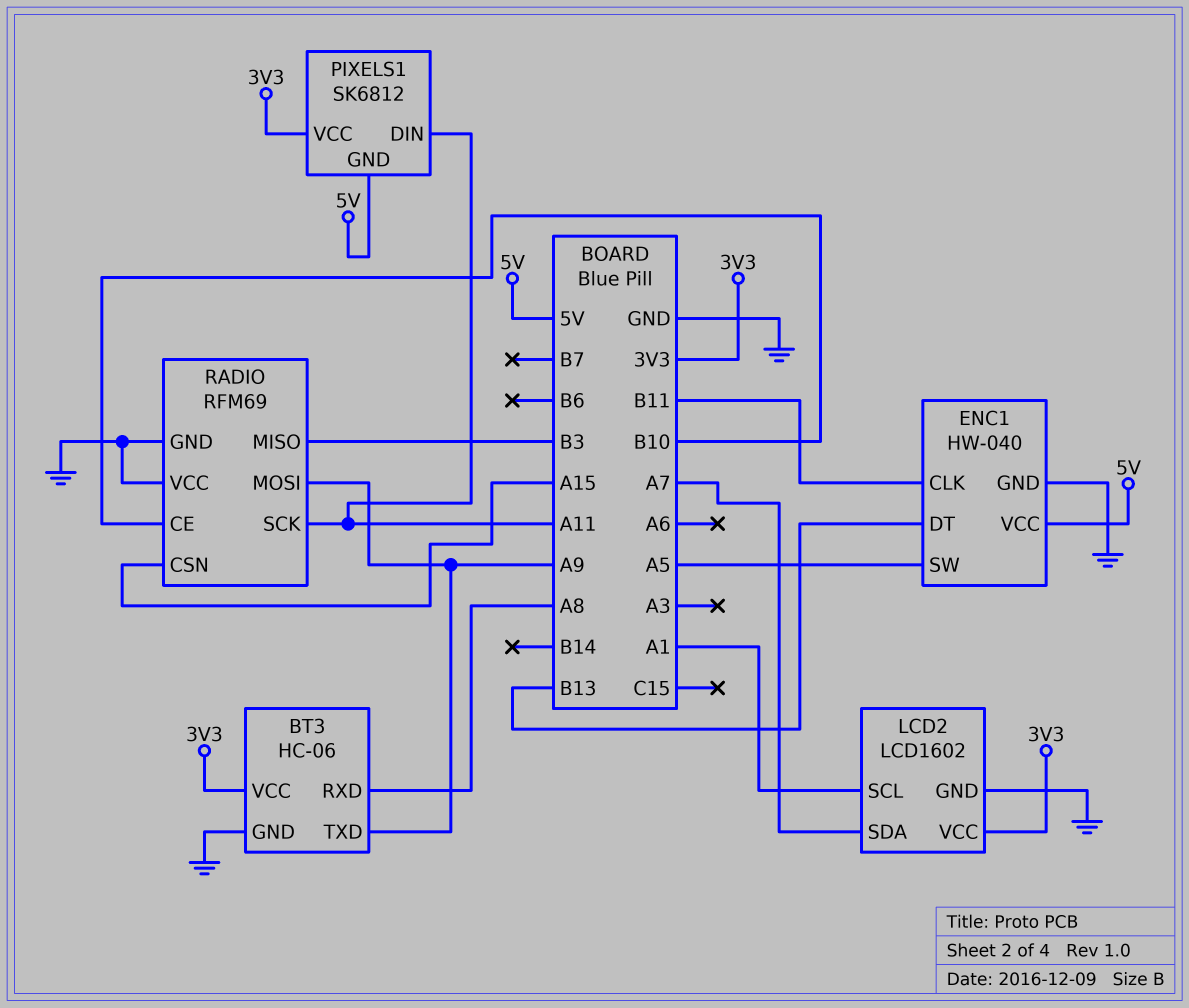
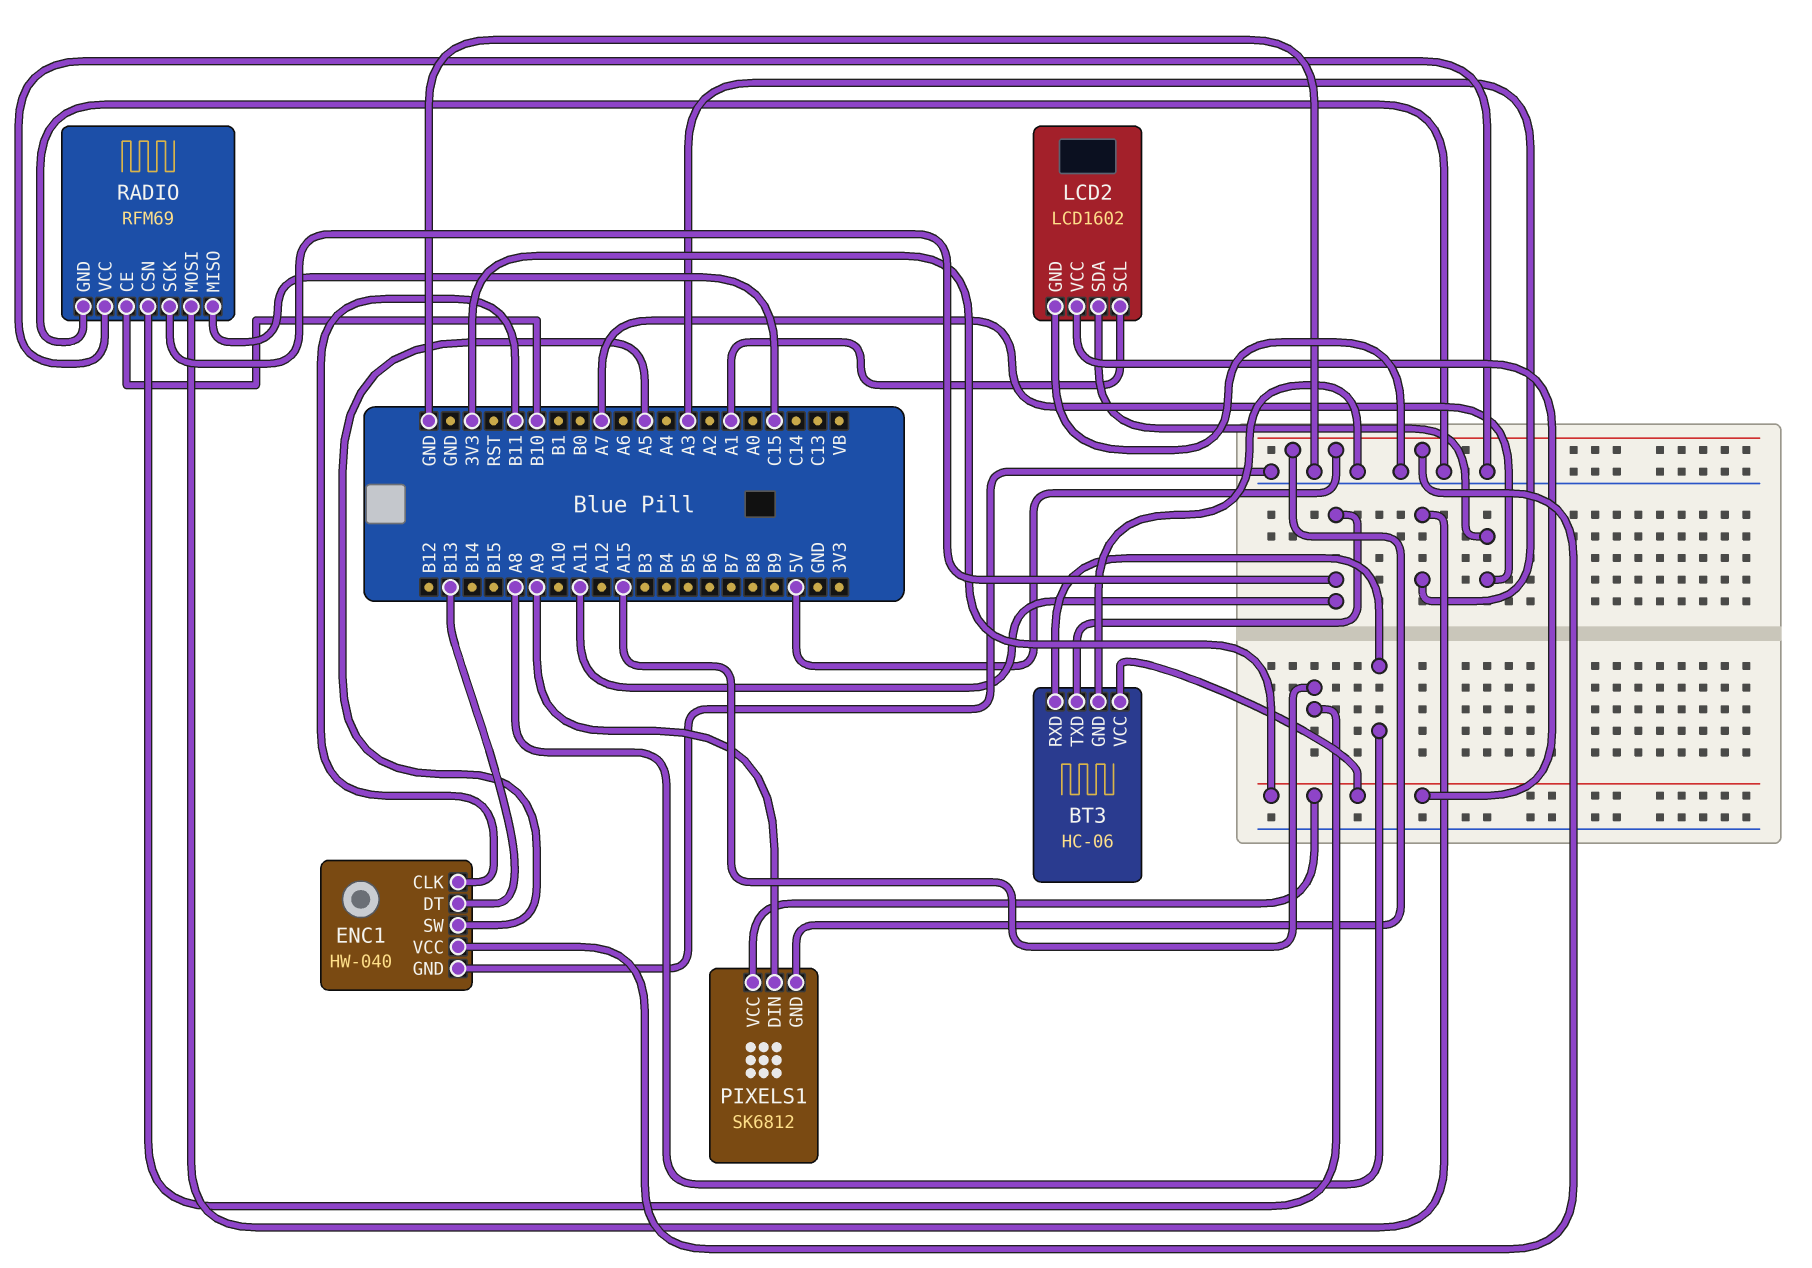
BT3 pin TXD: A9 -> A11
PIXELS1 pin DIN: A11 -> A9
RADIO pin MISO: B3 -> C15
RADIO pin MOSI: A9 -> A3

